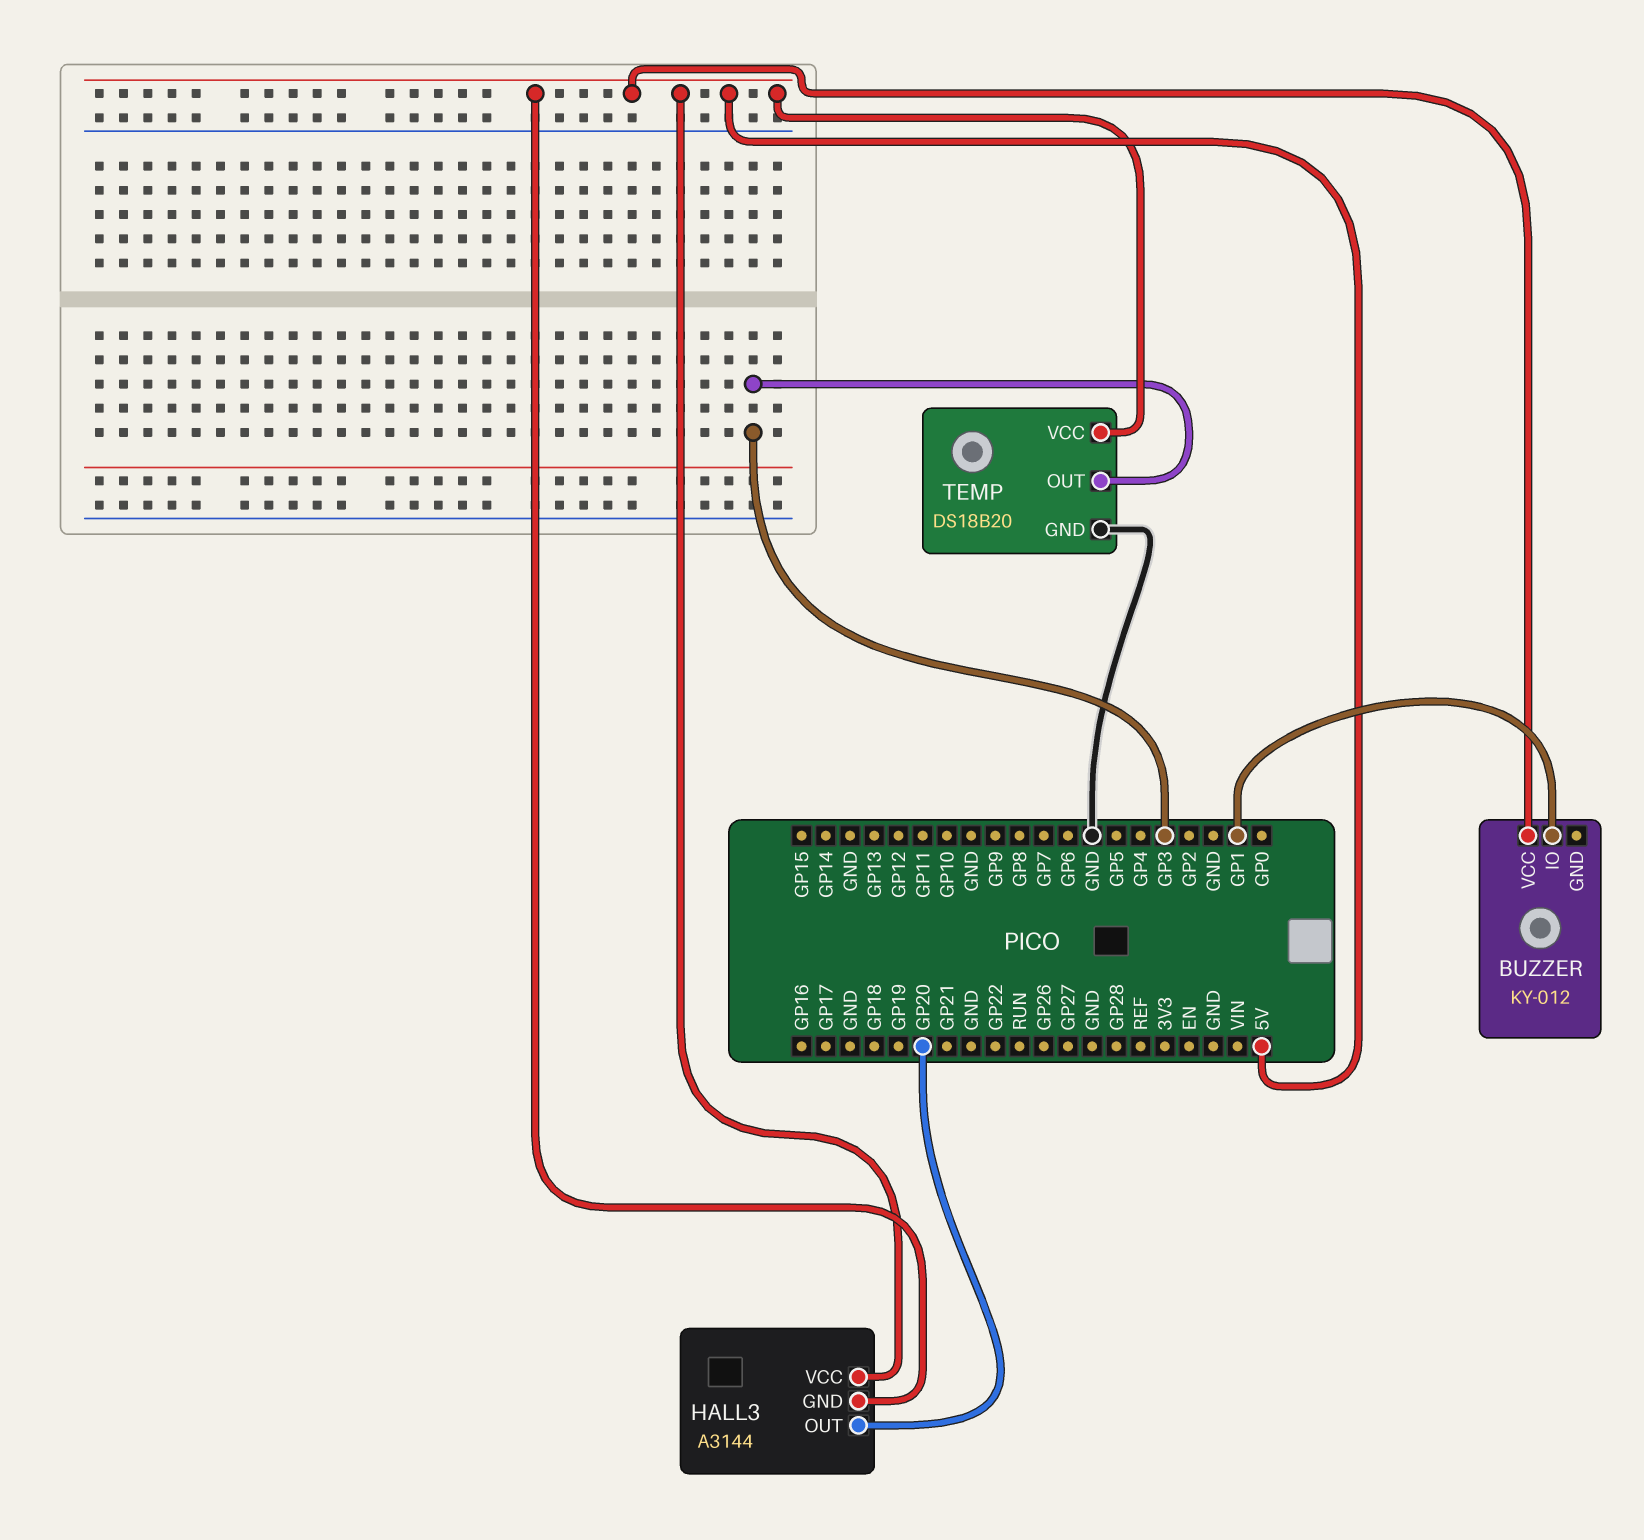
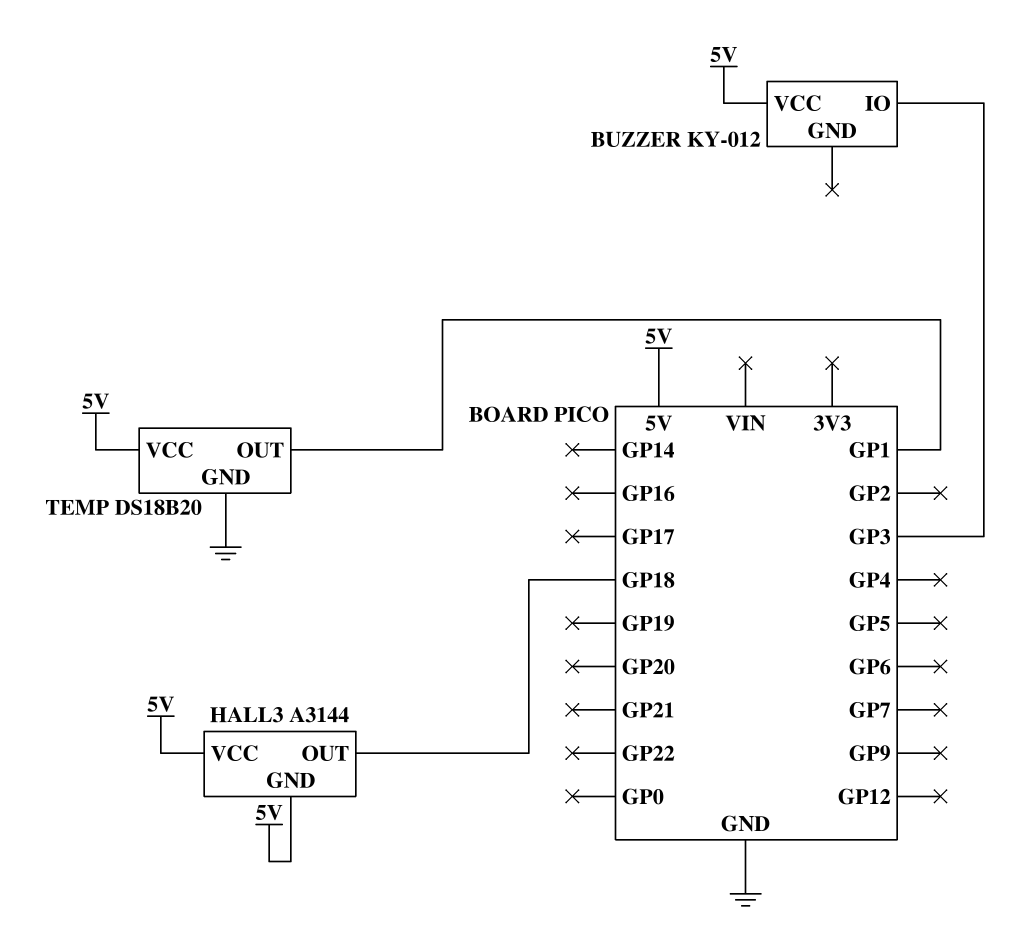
BUZZER pin IO: GP1 -> GP3
HALL3 pin OUT: GP20 -> GP18
TEMP pin OUT: GP3 -> GP1

